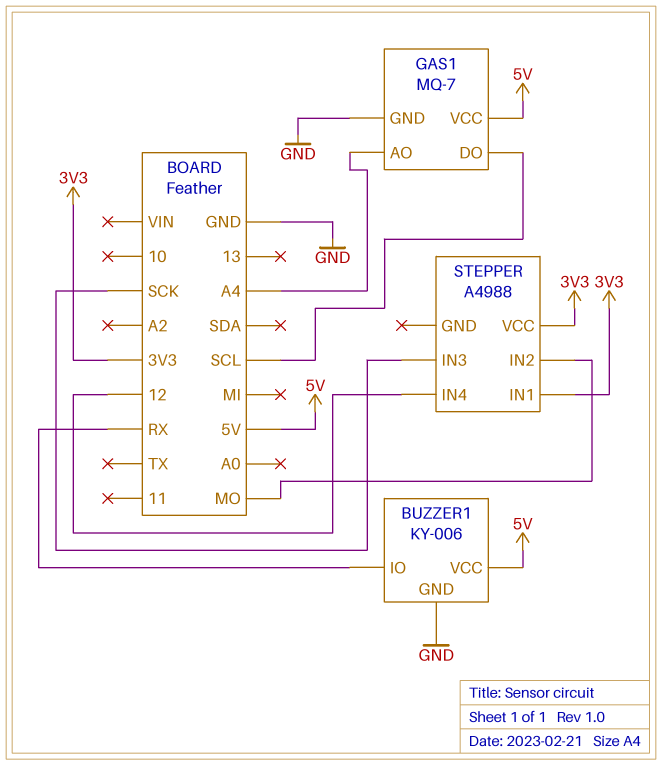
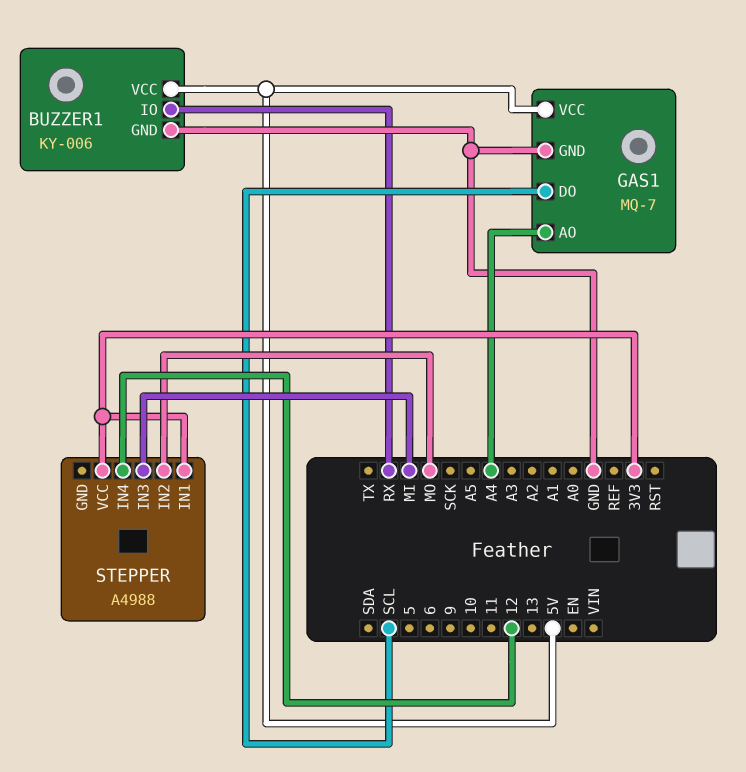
STEPPER pin IN3: SCK -> MI

